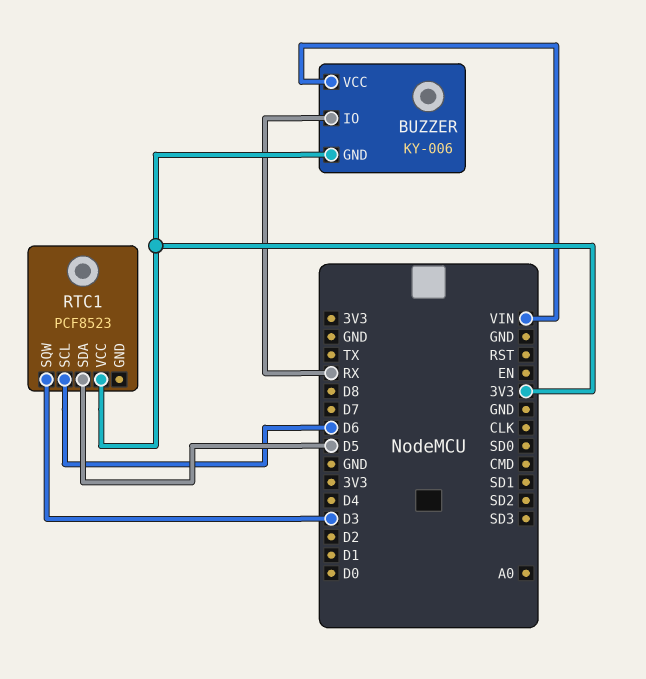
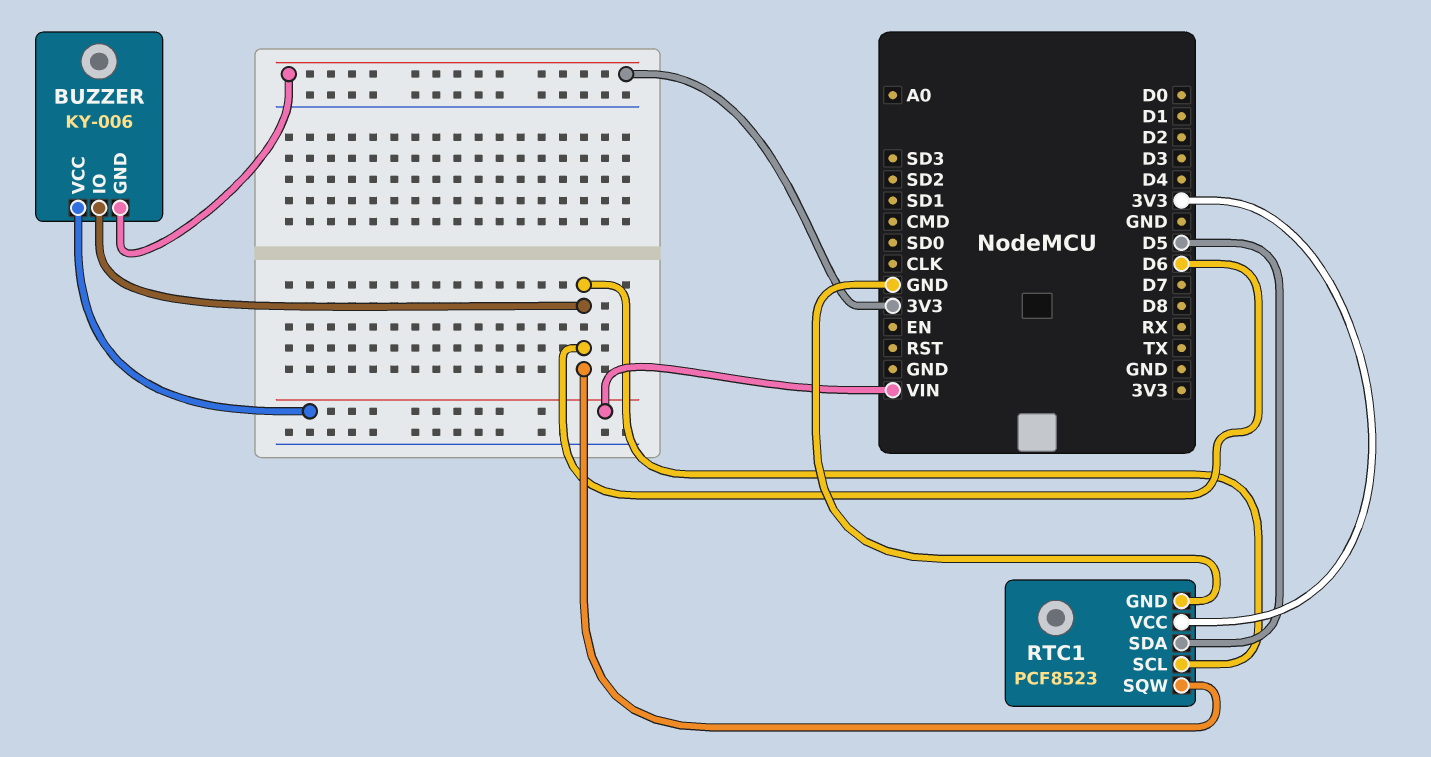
BUZZER pin IO: RX -> D6
RTC1 pin GND: none -> GND
RTC1 pin SQW: D3 -> D6

